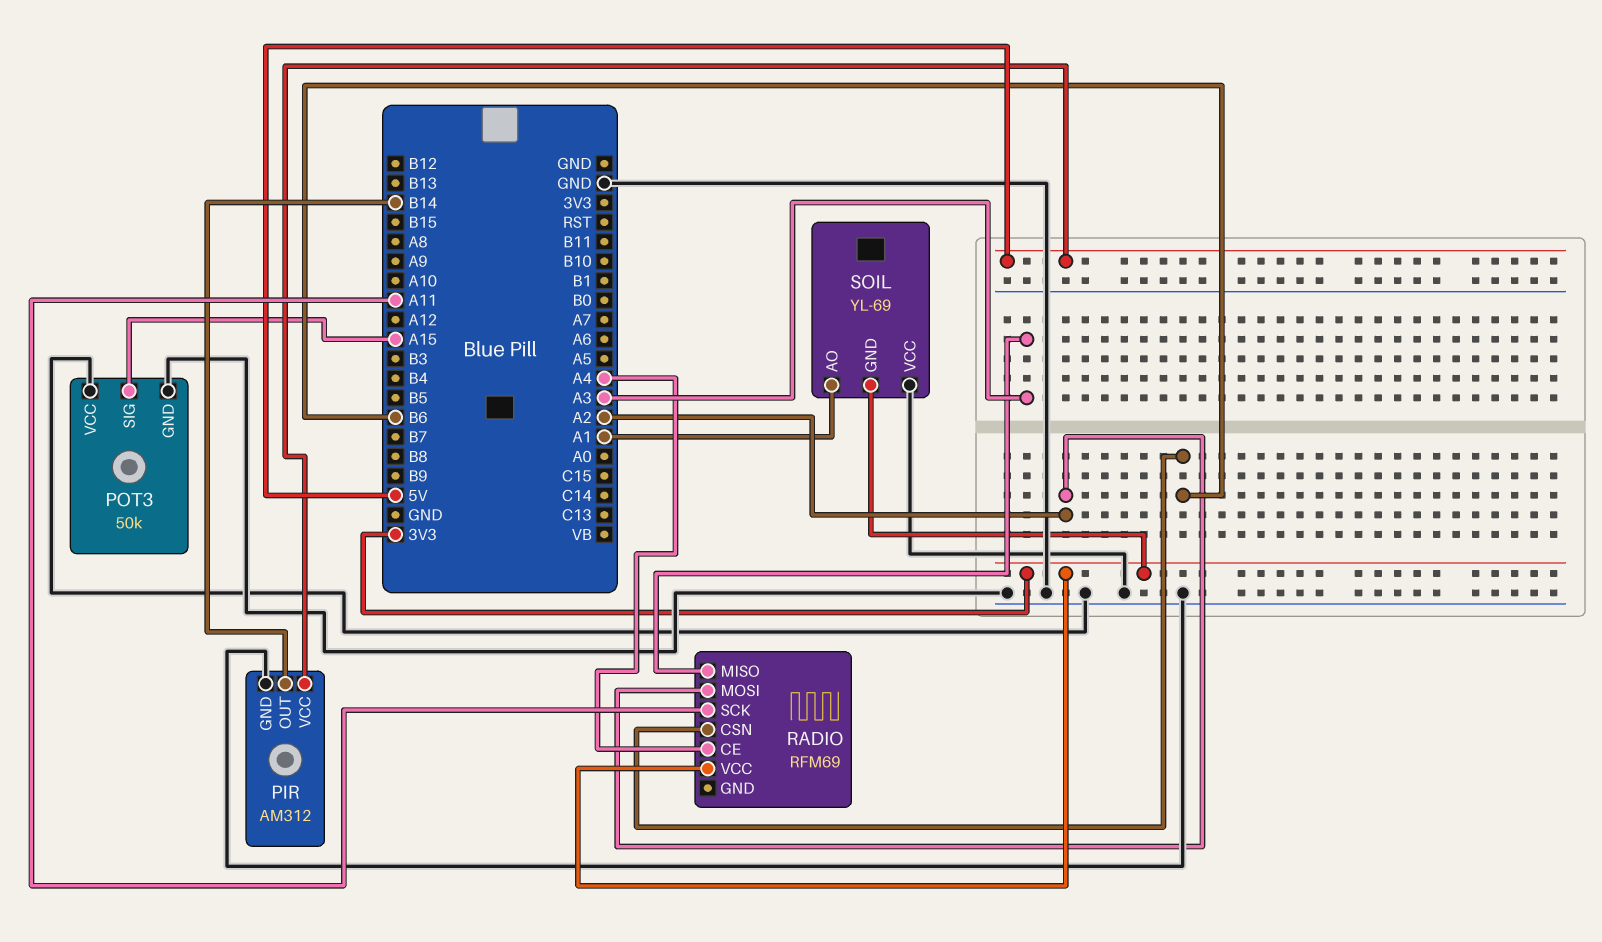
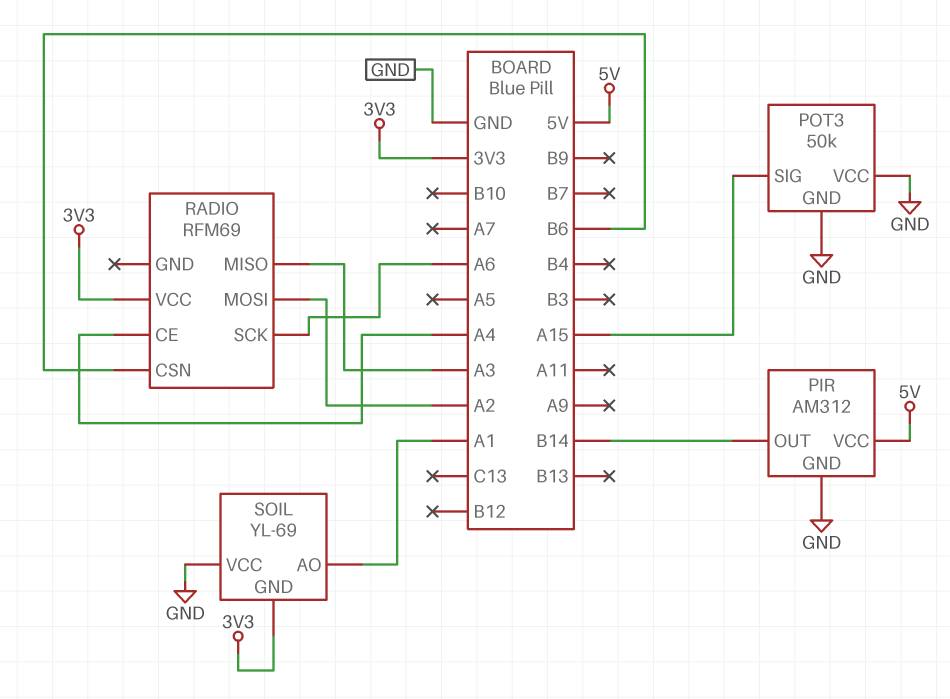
RADIO pin SCK: A11 -> A6

